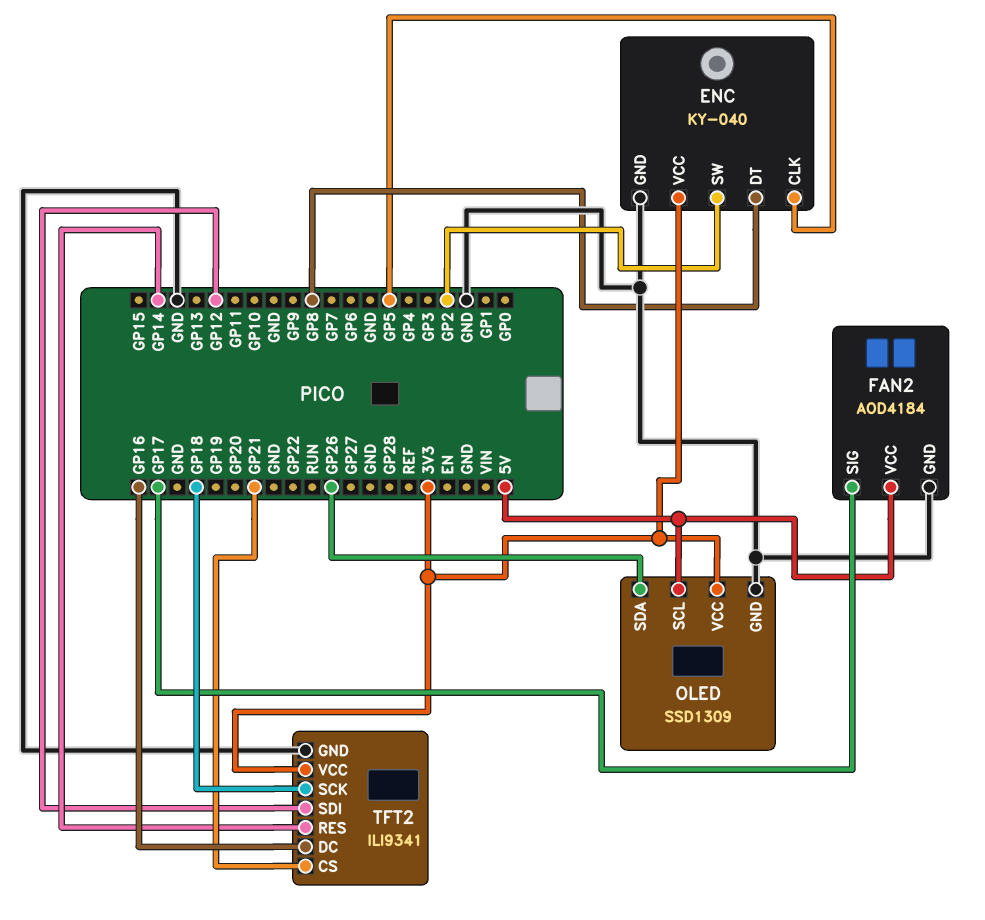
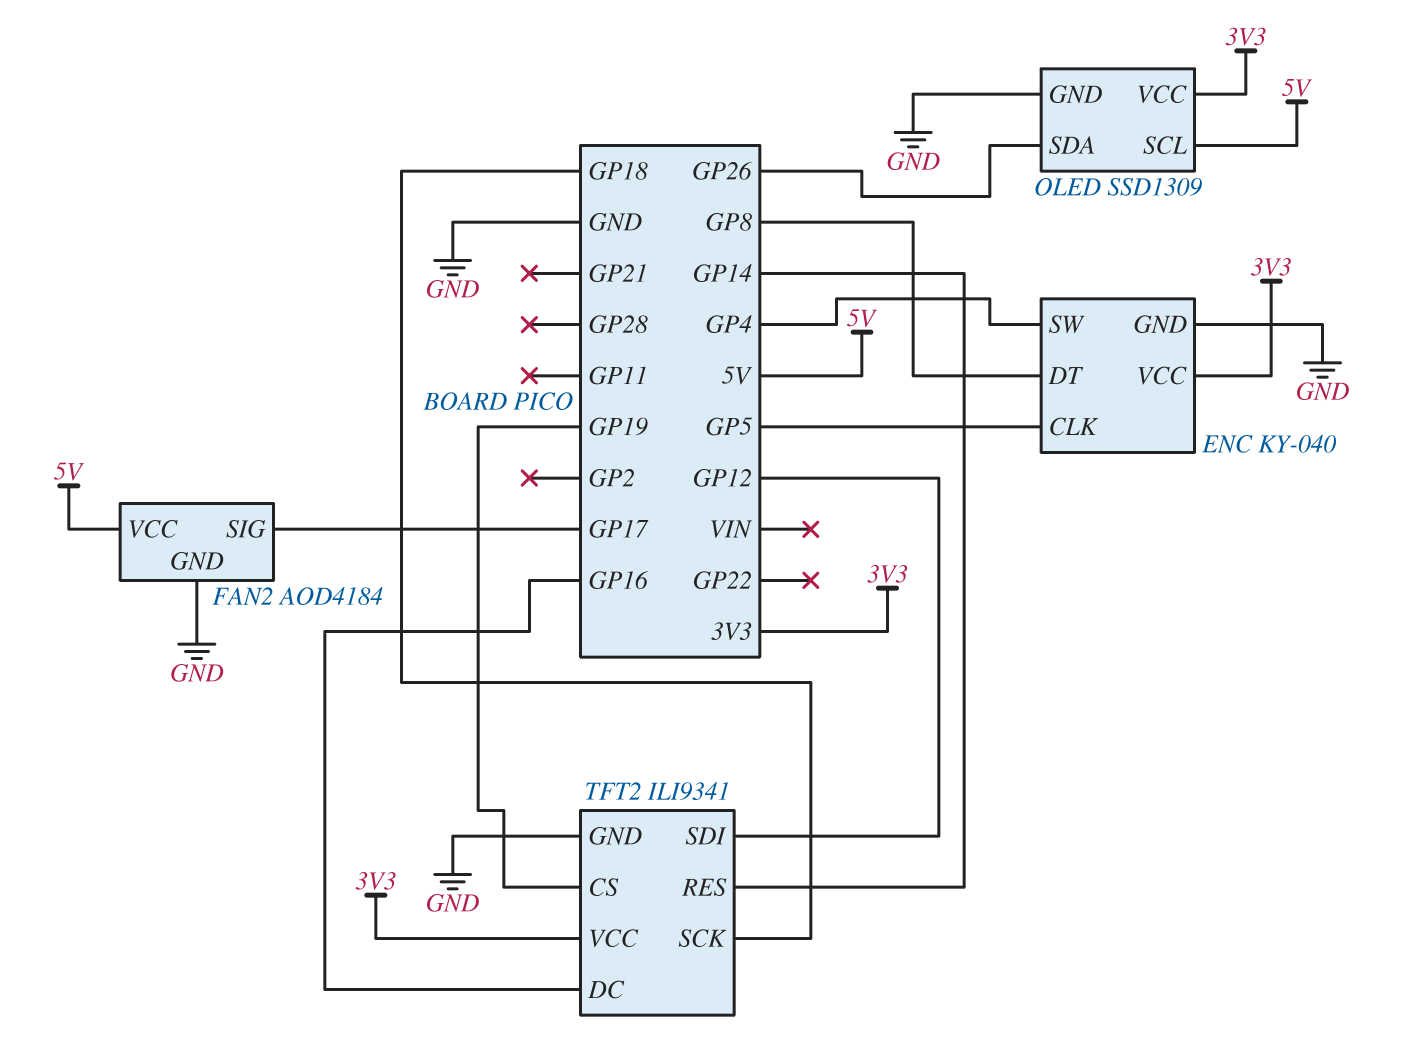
ENC pin SW: GP2 -> GP4
TFT2 pin CS: GP21 -> GP19

